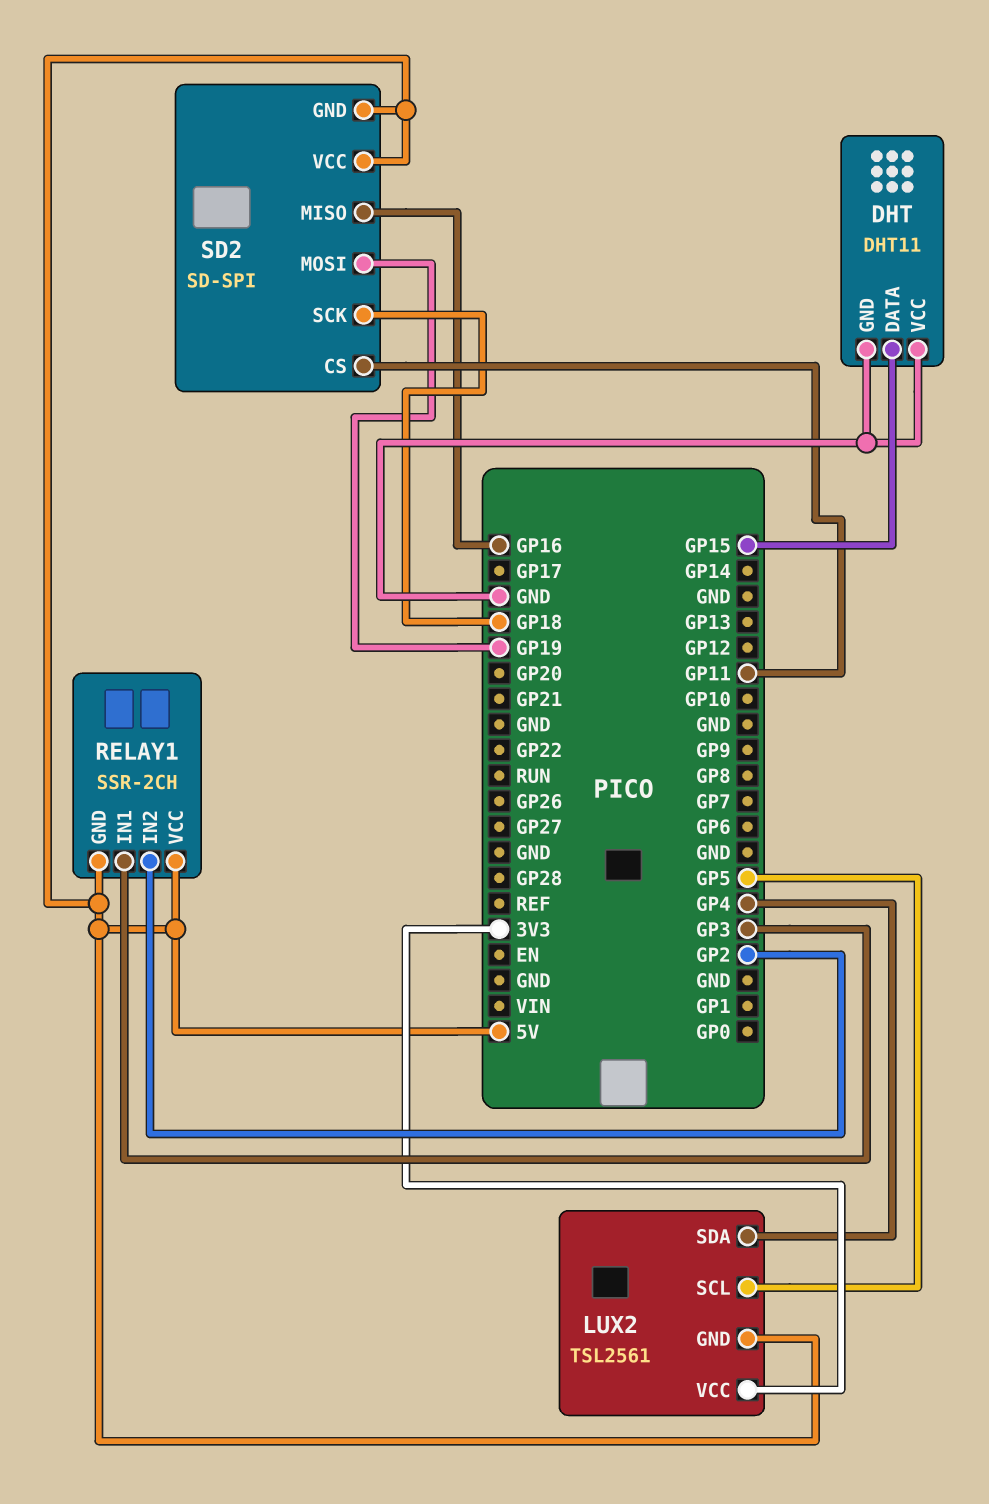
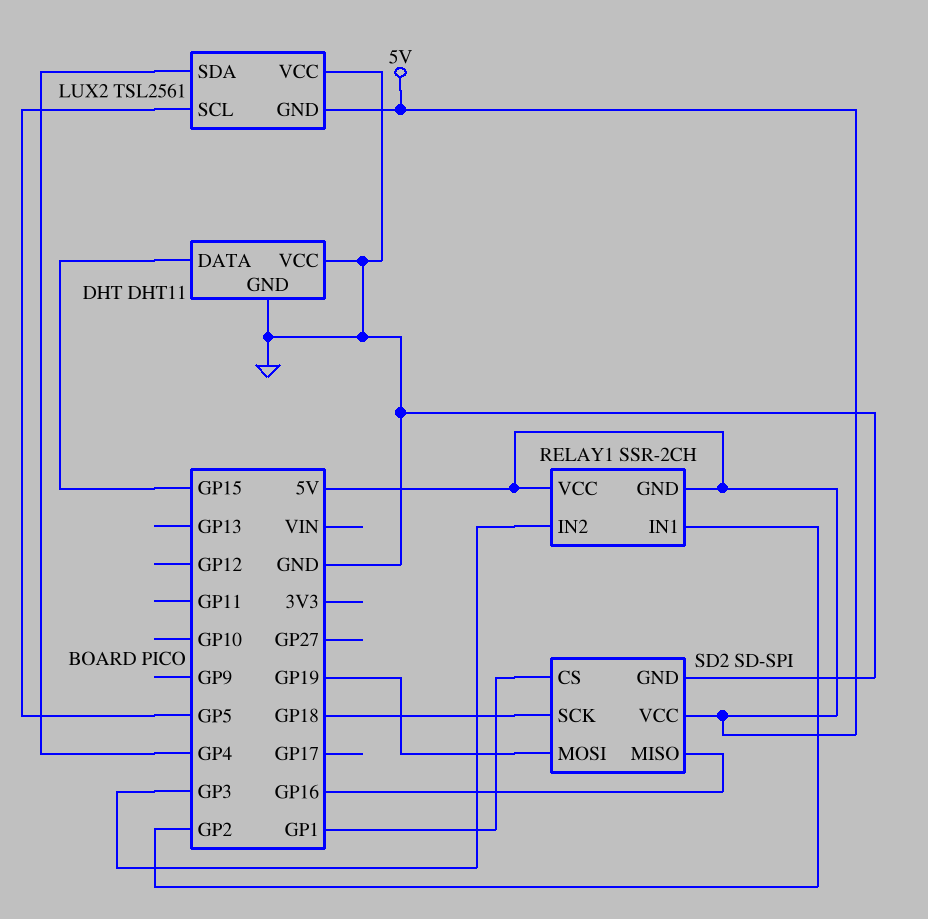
LUX2 pin VCC: 3V3 -> GND
RELAY1 pin IN1: GP3 -> GP2
RELAY1 pin IN2: GP2 -> GP3
SD2 pin CS: GP11 -> GP1
SD2 pin GND: 5V -> GND

